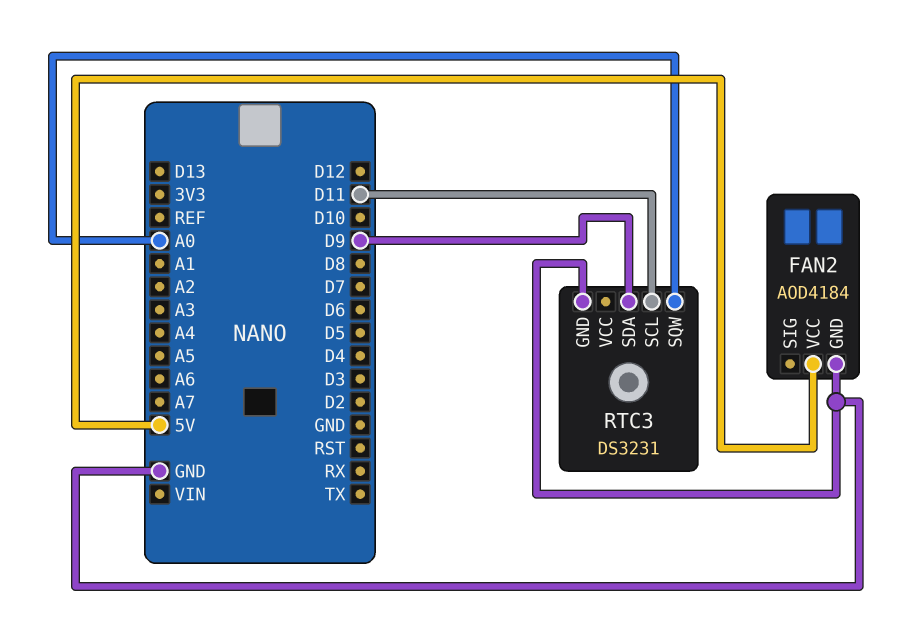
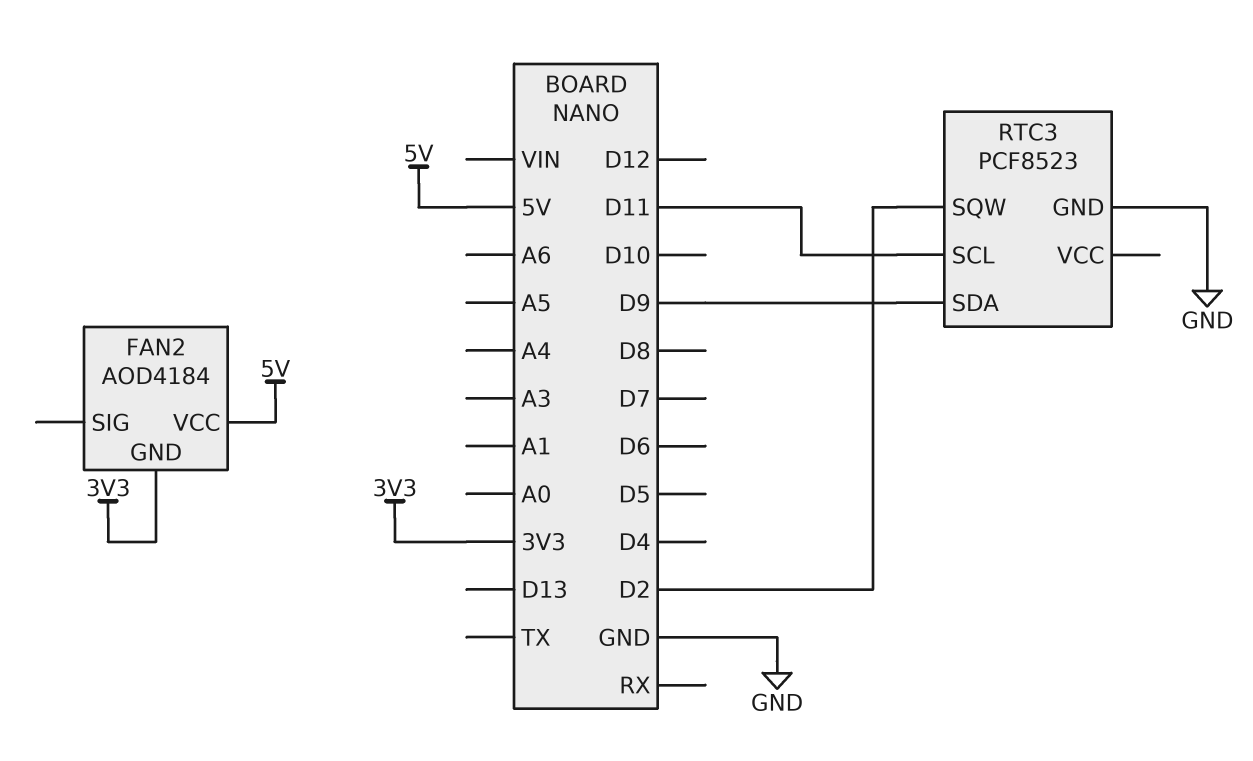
FAN2 pin GND: GND -> 3V3
RTC3: DS3231 -> PCF8523
RTC3 pin SQW: A0 -> D2

